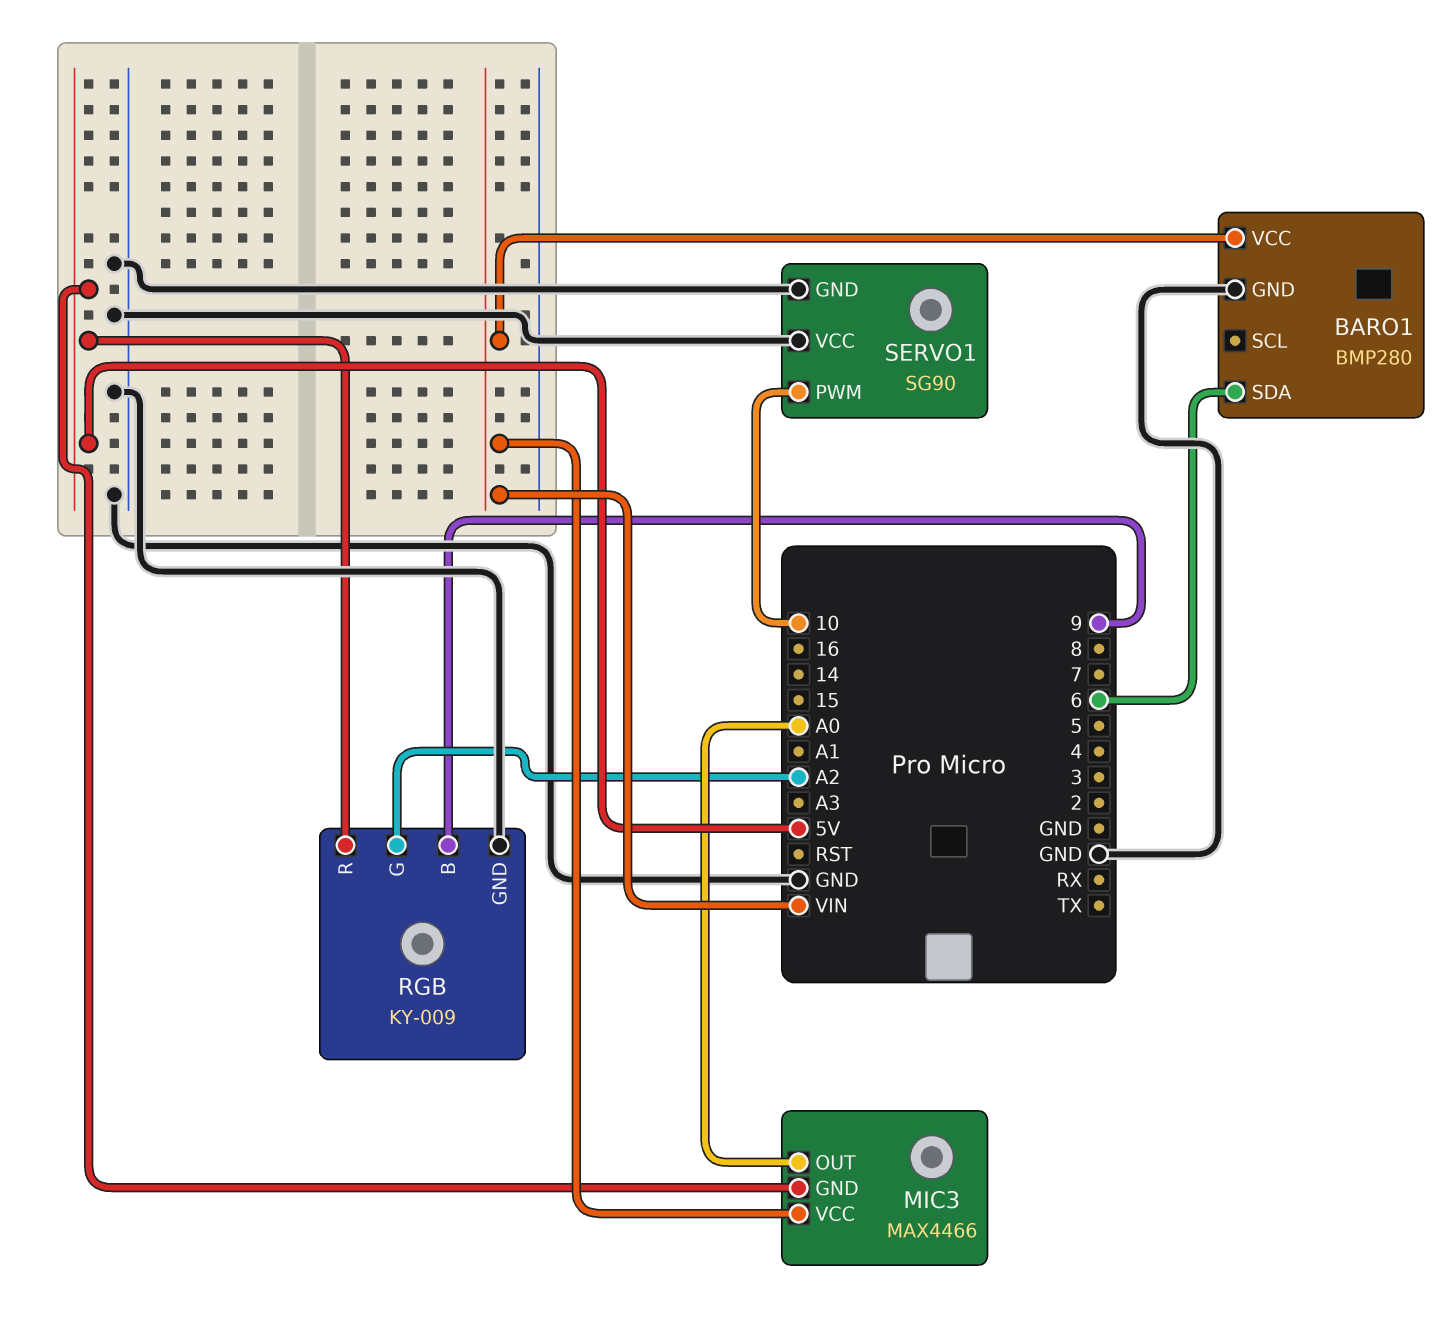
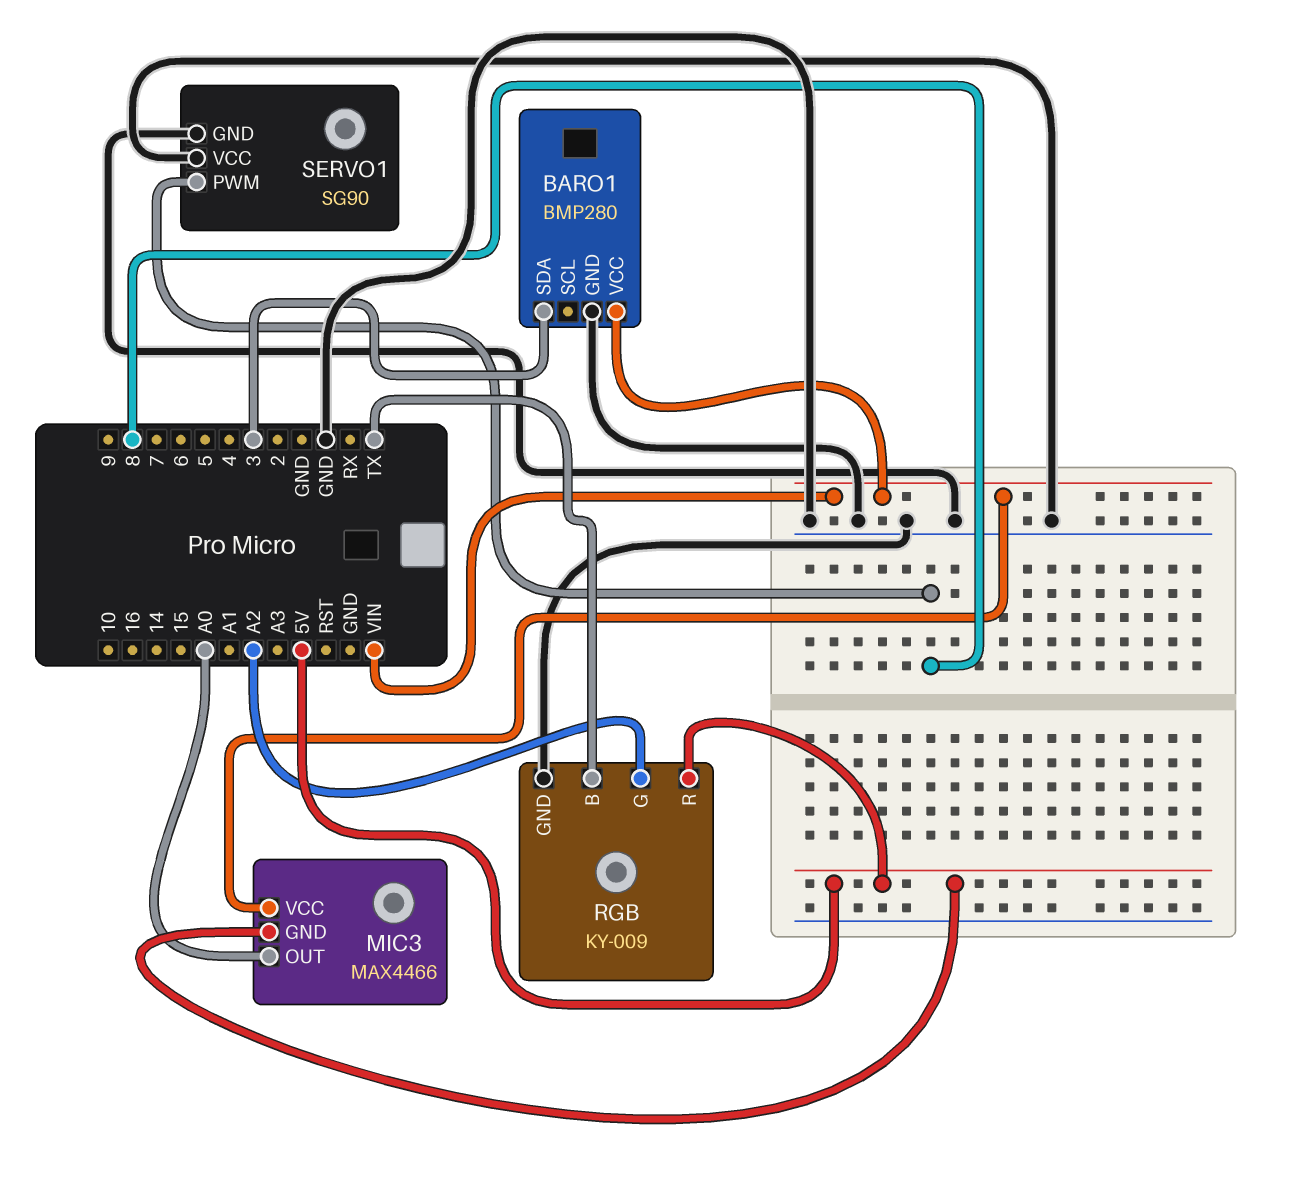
BARO1 pin SDA: 6 -> 3
RGB pin B: 9 -> TX
SERVO1 pin PWM: 10 -> 8

